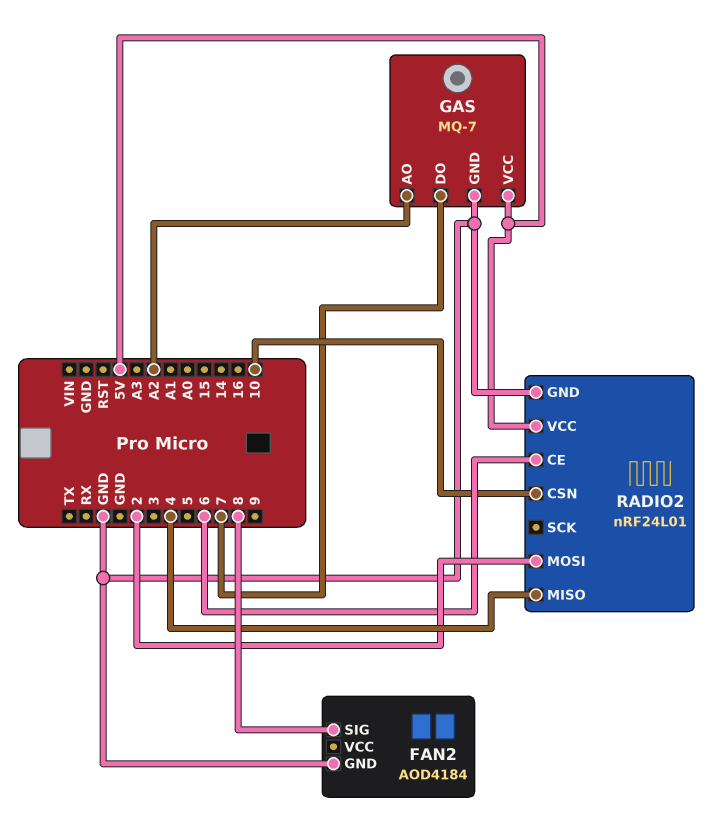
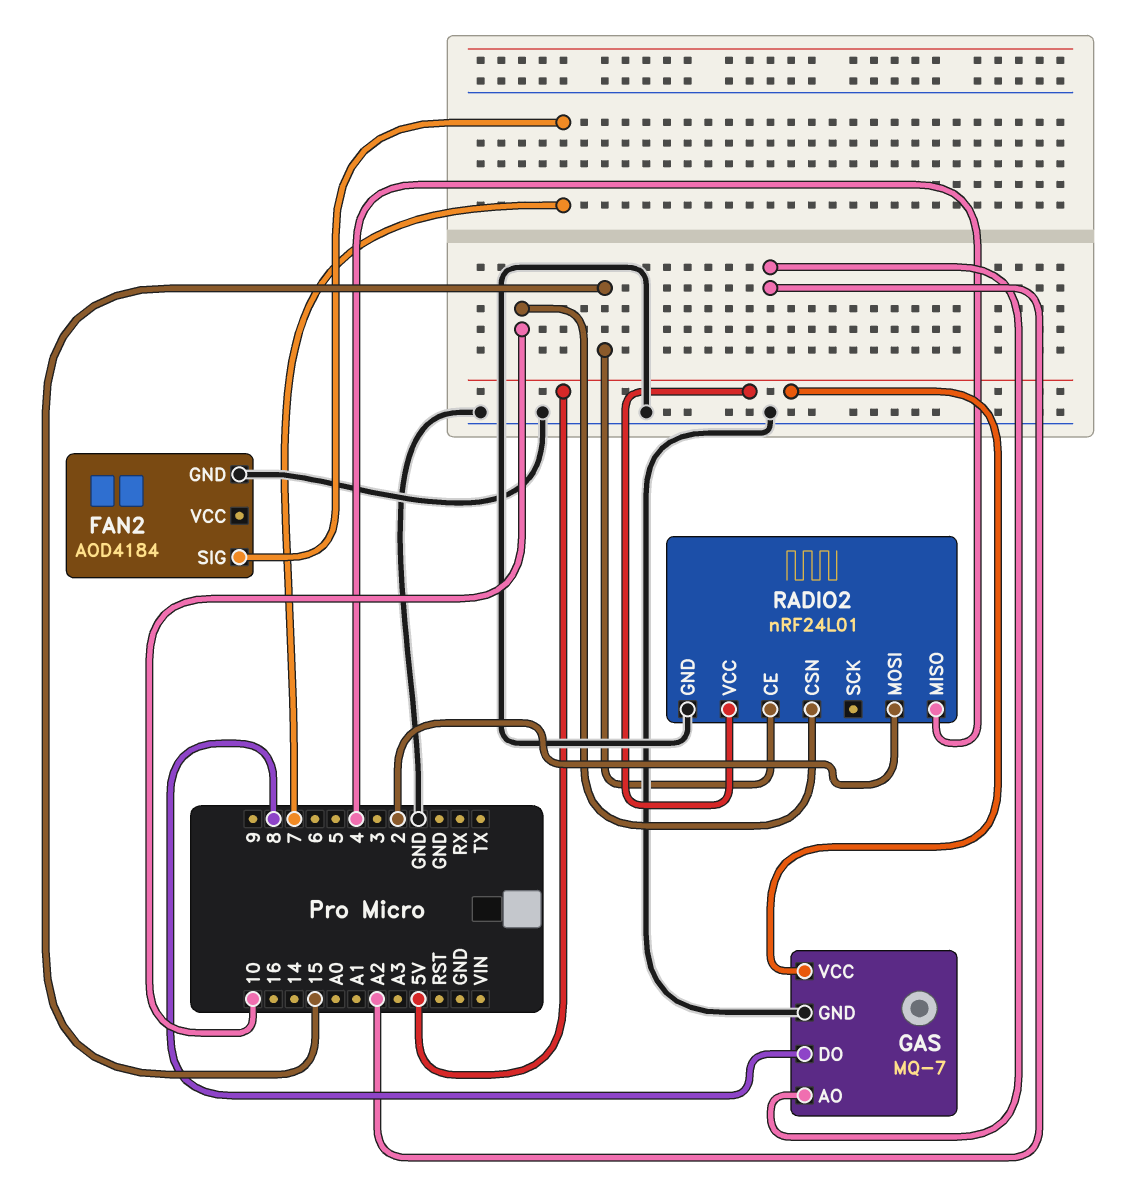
FAN2 pin SIG: 8 -> 7
GAS pin DO: 7 -> 8
RADIO2 pin CE: 6 -> 15

